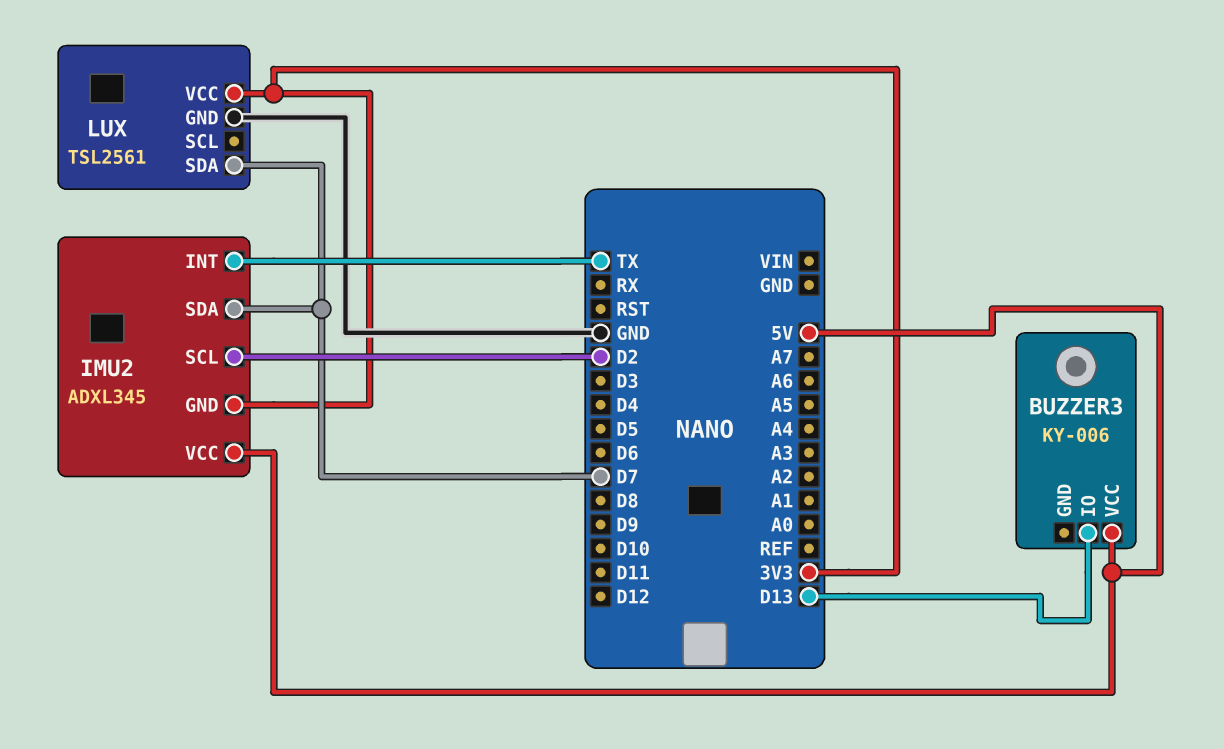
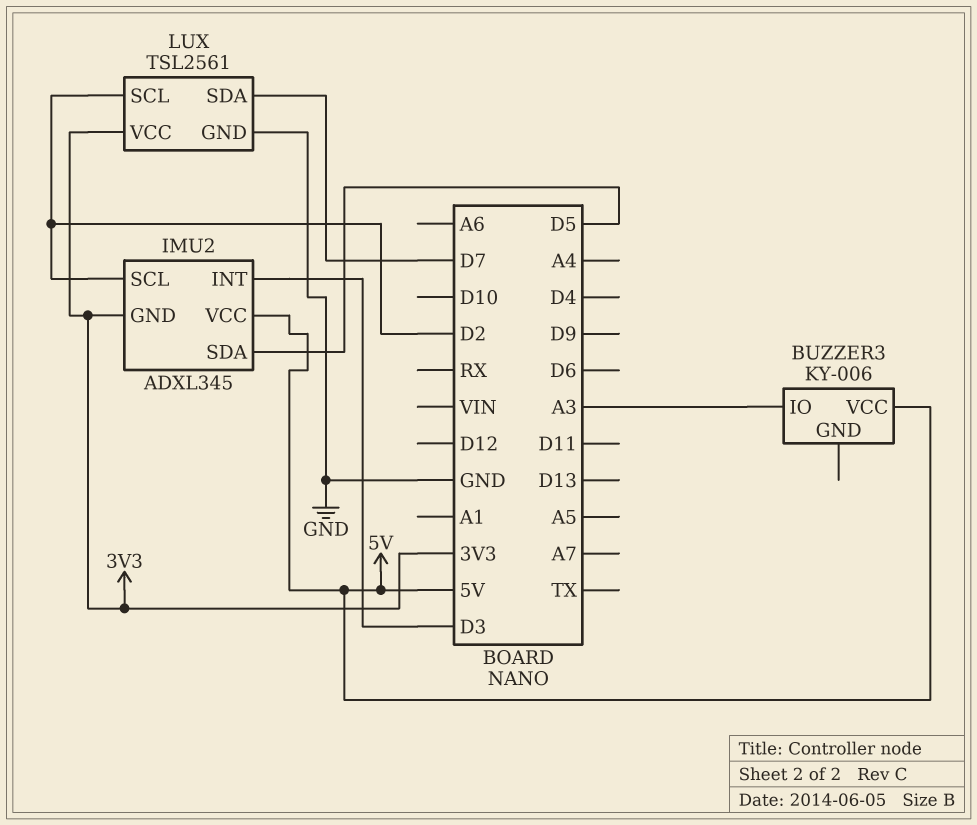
BUZZER3 pin IO: D13 -> A3
IMU2 pin INT: TX -> D3
IMU2 pin SDA: D7 -> D5
LUX pin SCL: none -> D2

